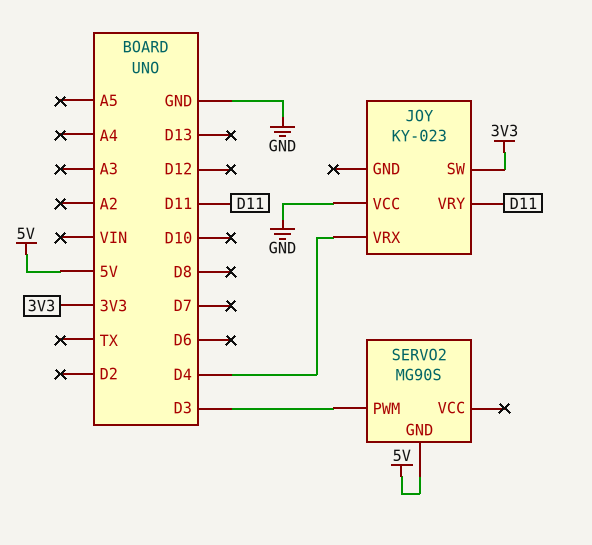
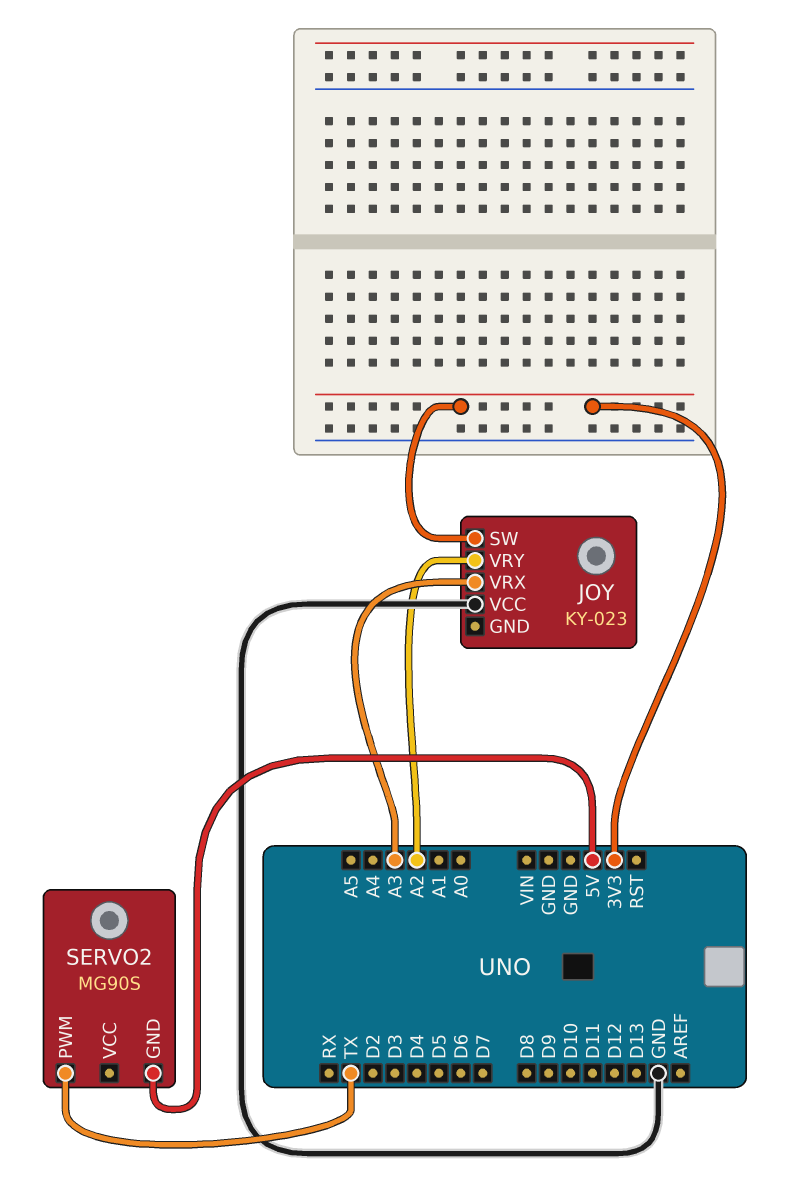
JOY pin VRX: D4 -> A3
JOY pin VRY: D11 -> A2
SERVO2 pin PWM: D3 -> TX

